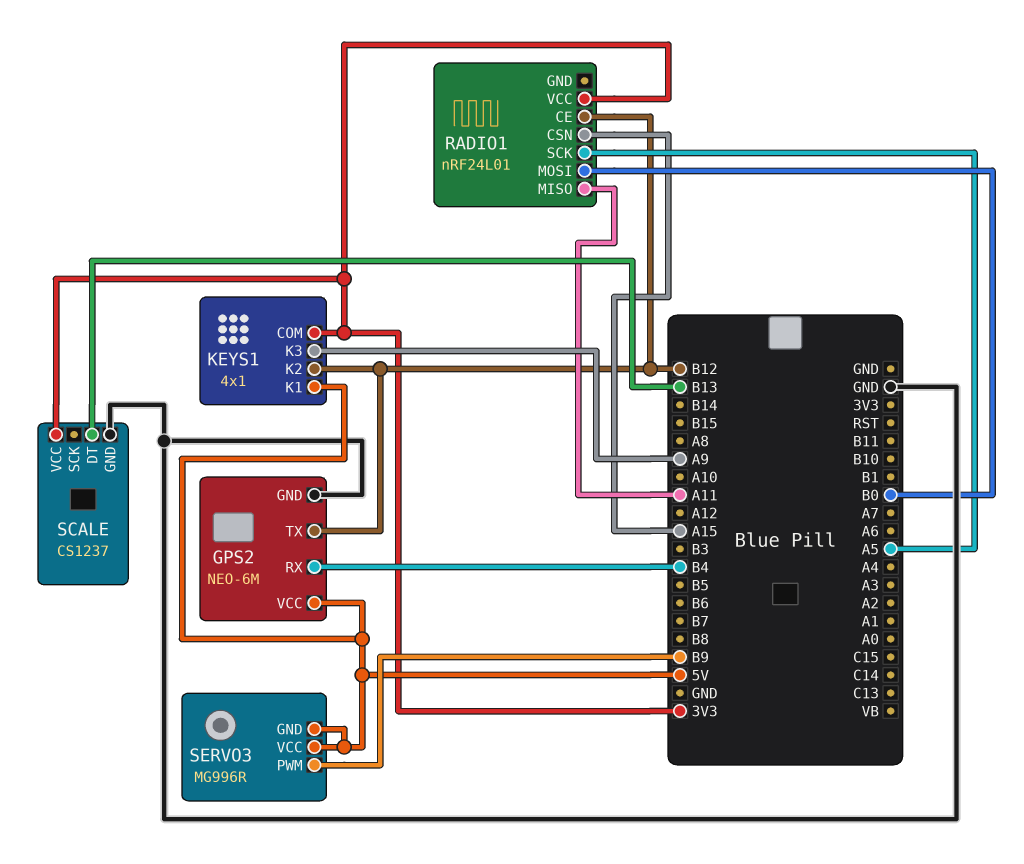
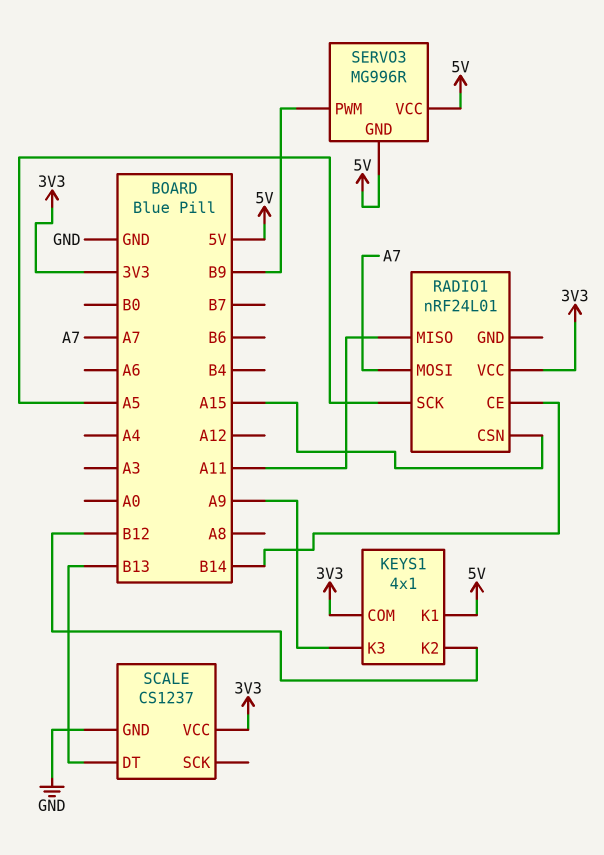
GPS2: NEO-6M -> none
GPS2 pin GND: GND -> none
GPS2 pin RX: B4 -> none
GPS2 pin TX: B12 -> none
GPS2 pin VCC: 5V -> none
RADIO1 pin CE: B12 -> B14
RADIO1 pin MOSI: B0 -> A7

